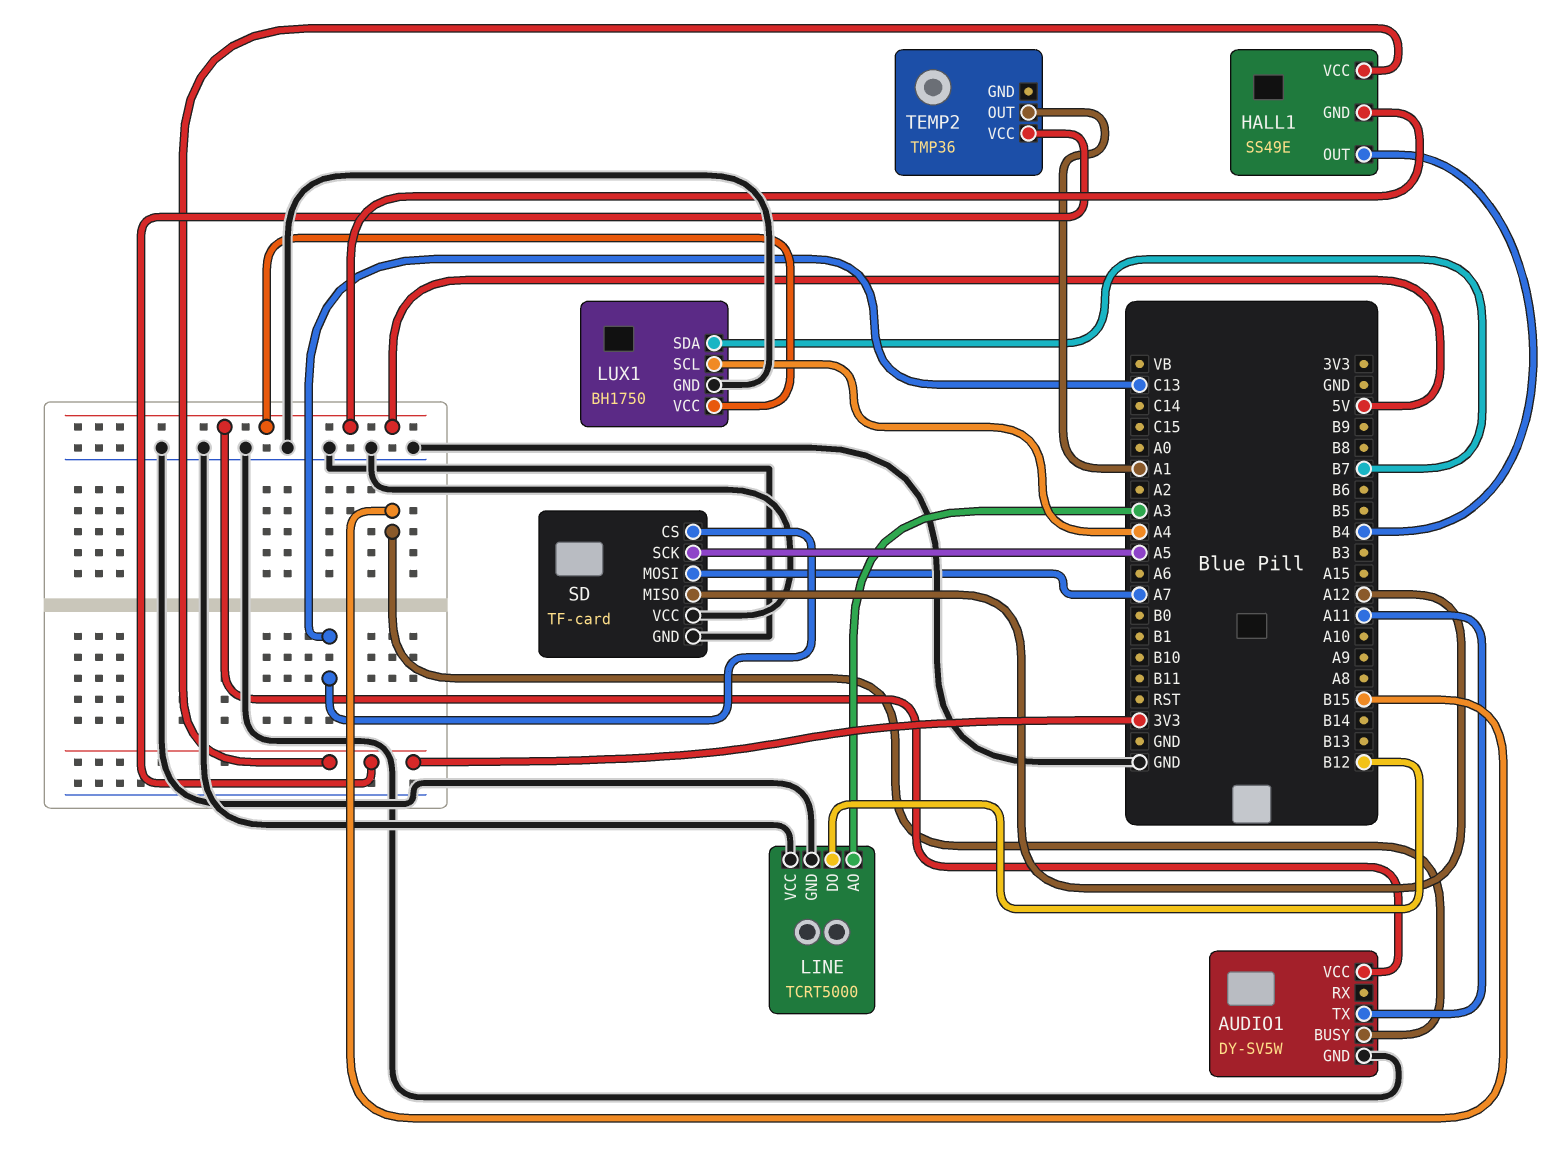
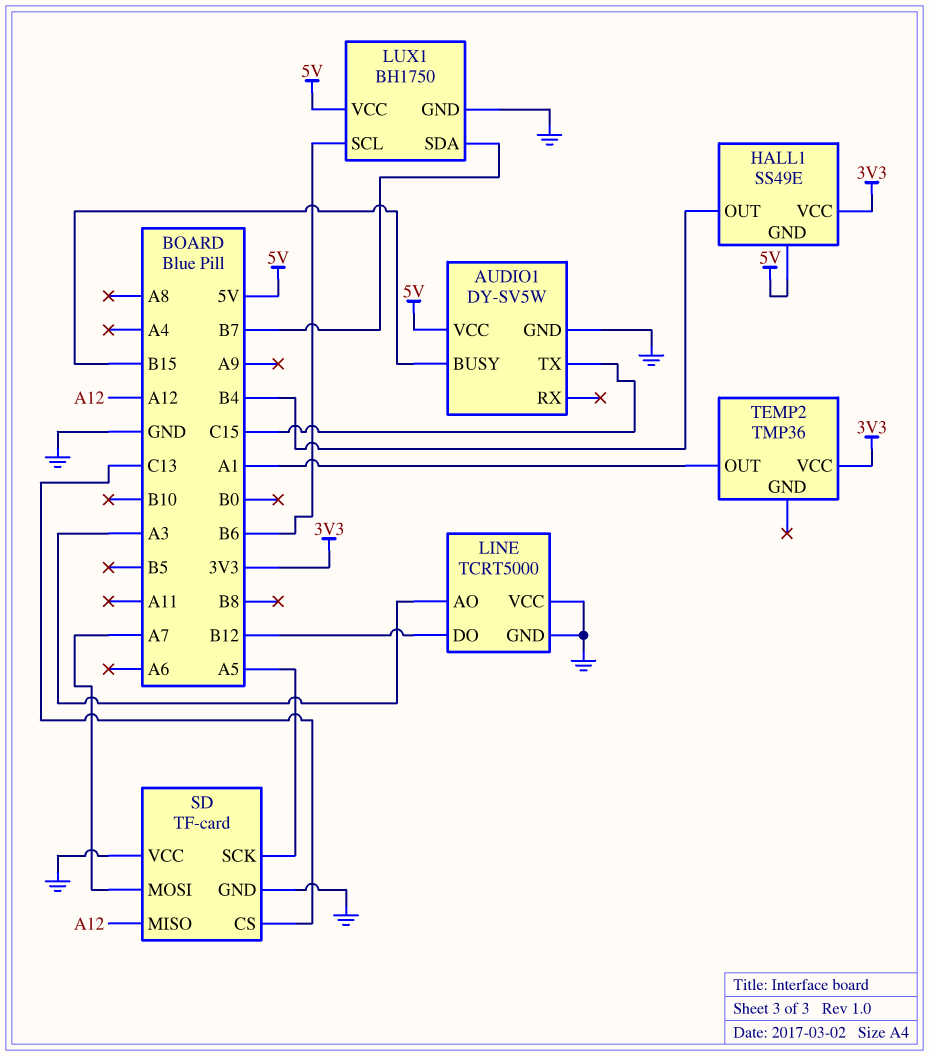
AUDIO1 pin TX: A11 -> C15
LUX1 pin SCL: A4 -> B6

